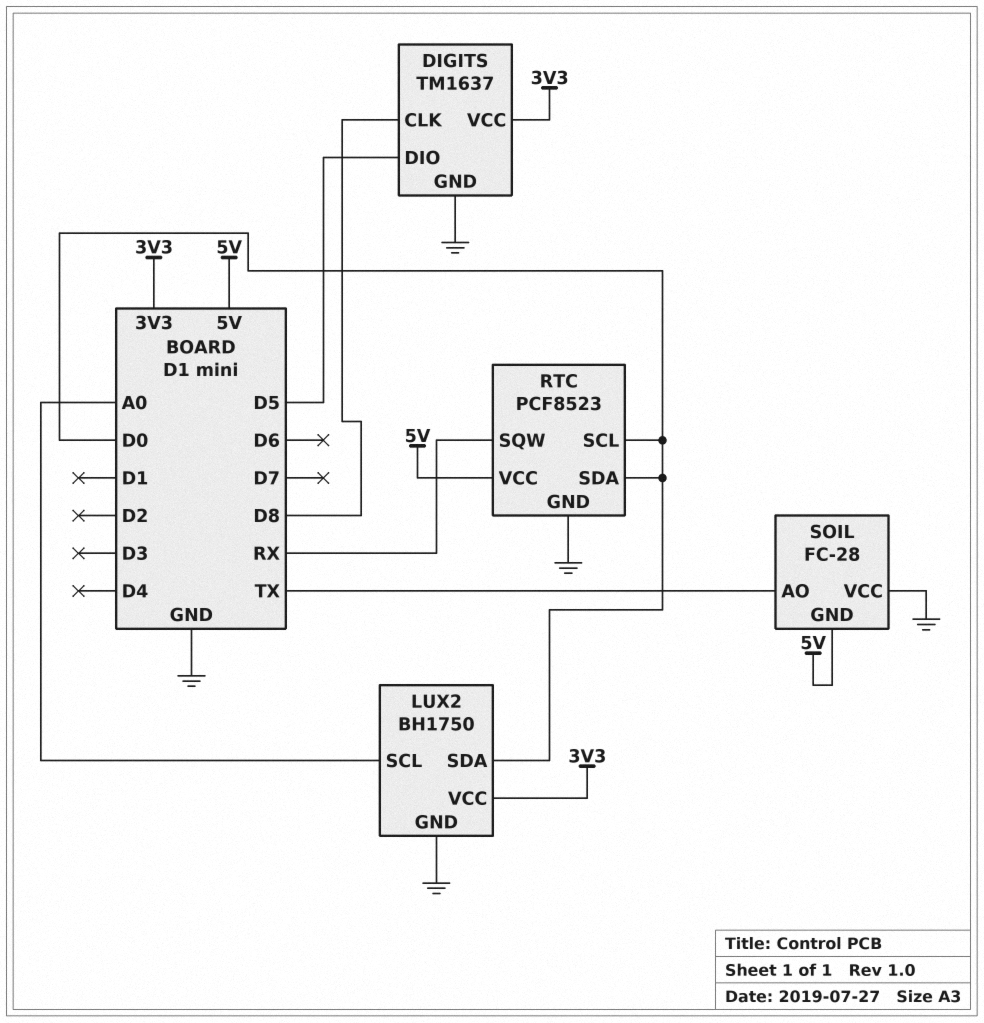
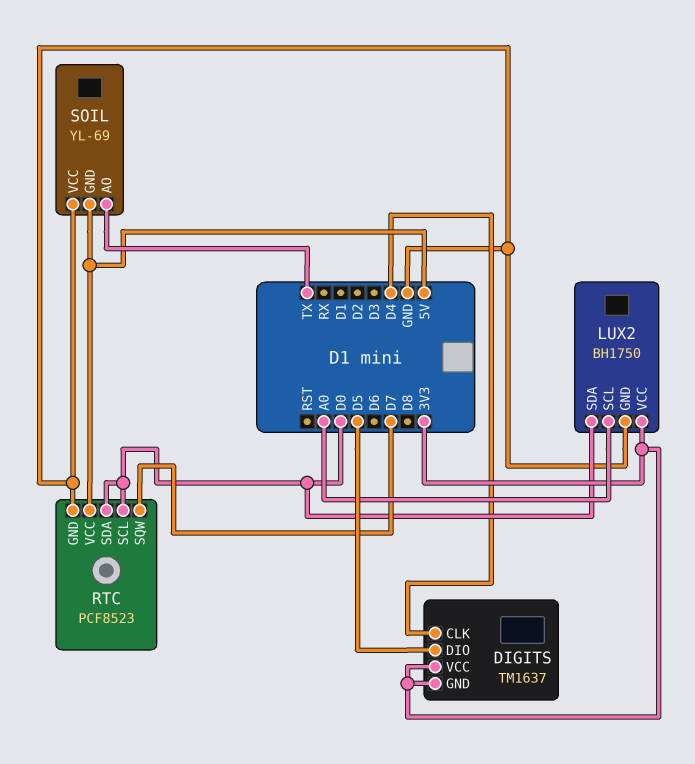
DIGITS pin CLK: D8 -> D4
DIGITS pin GND: GND -> 3V3
RTC pin SQW: RX -> D7
SOIL: FC-28 -> YL-69

